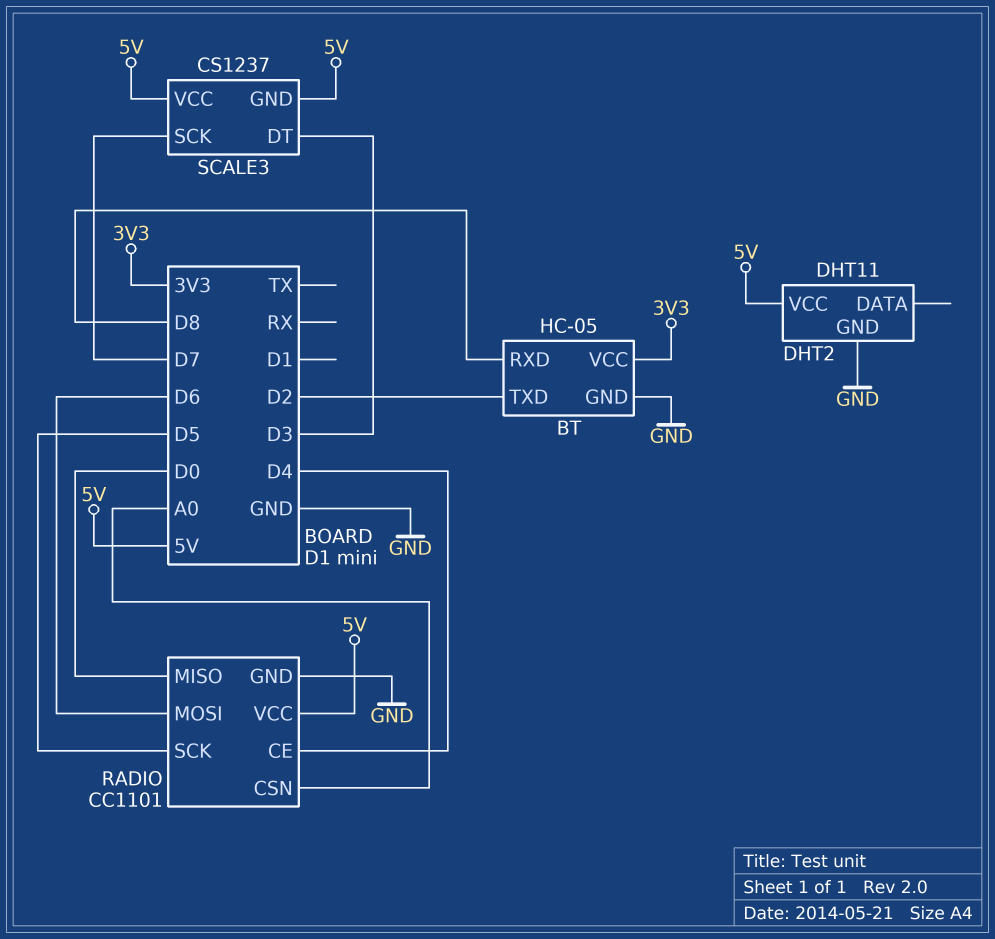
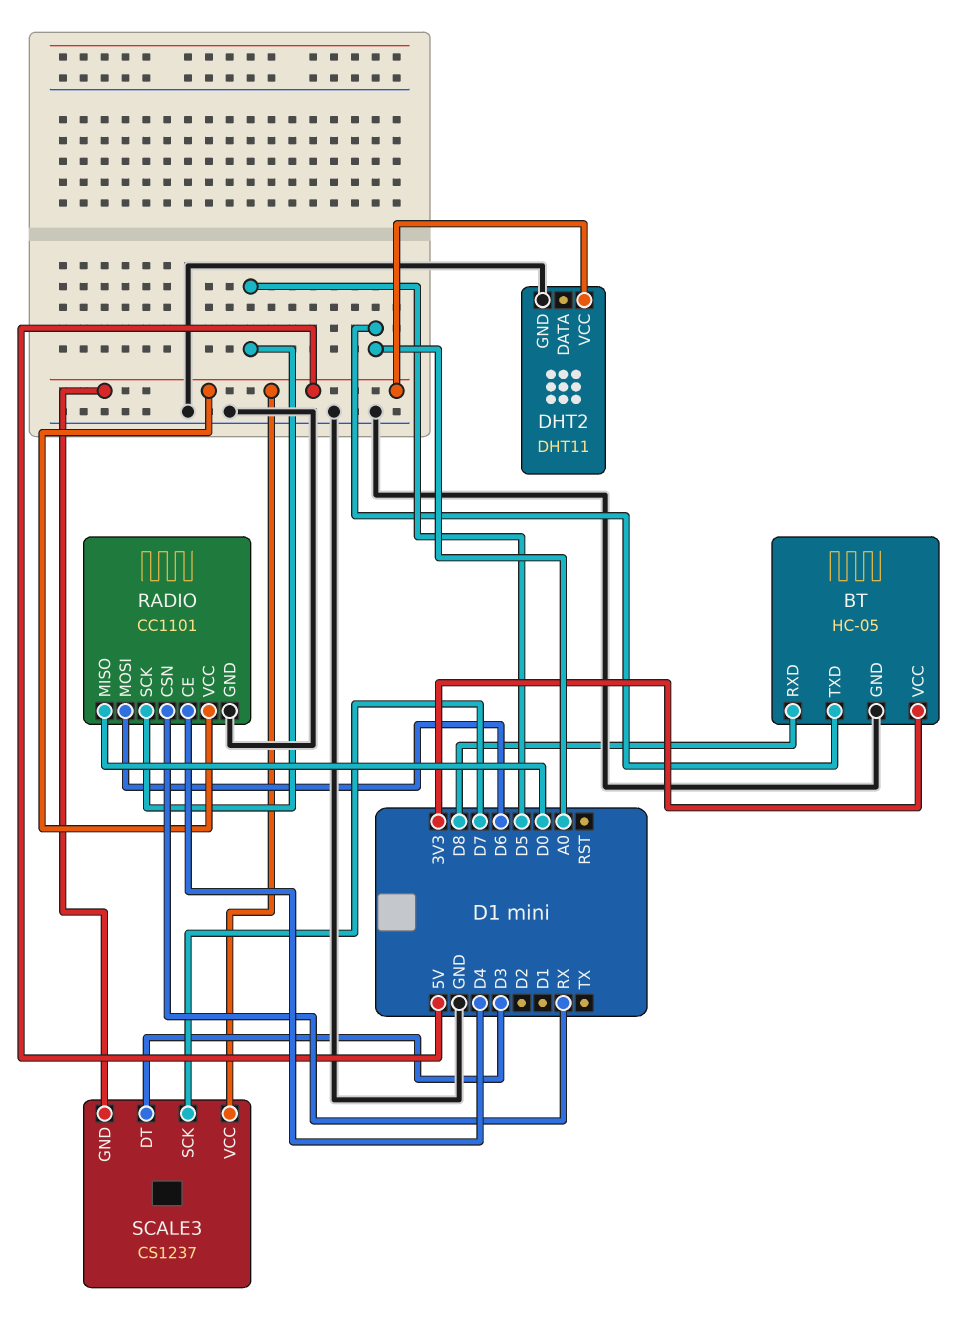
BT pin TXD: D2 -> A0
RADIO pin CSN: A0 -> RX

